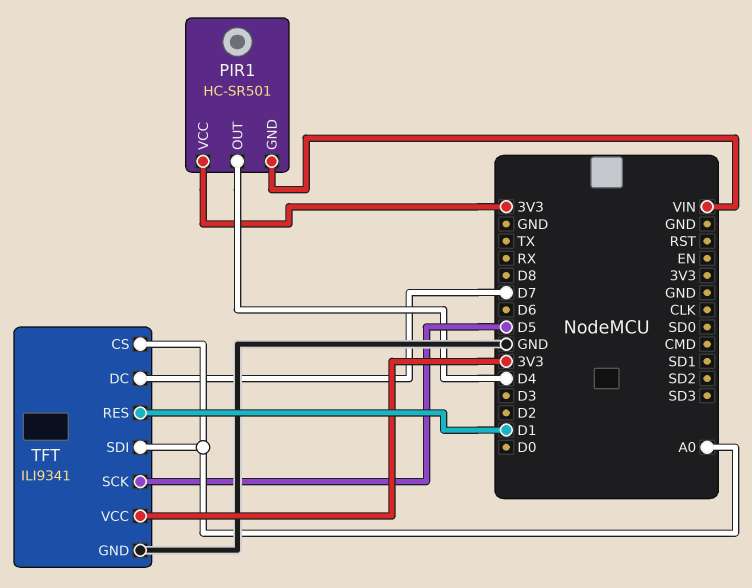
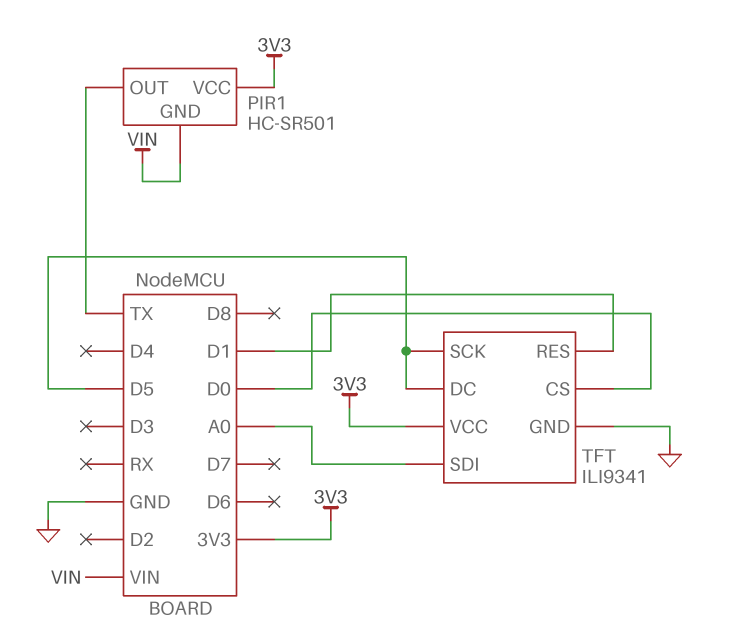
PIR1 pin OUT: D4 -> TX
TFT pin CS: A0 -> D0
TFT pin DC: D7 -> D5

